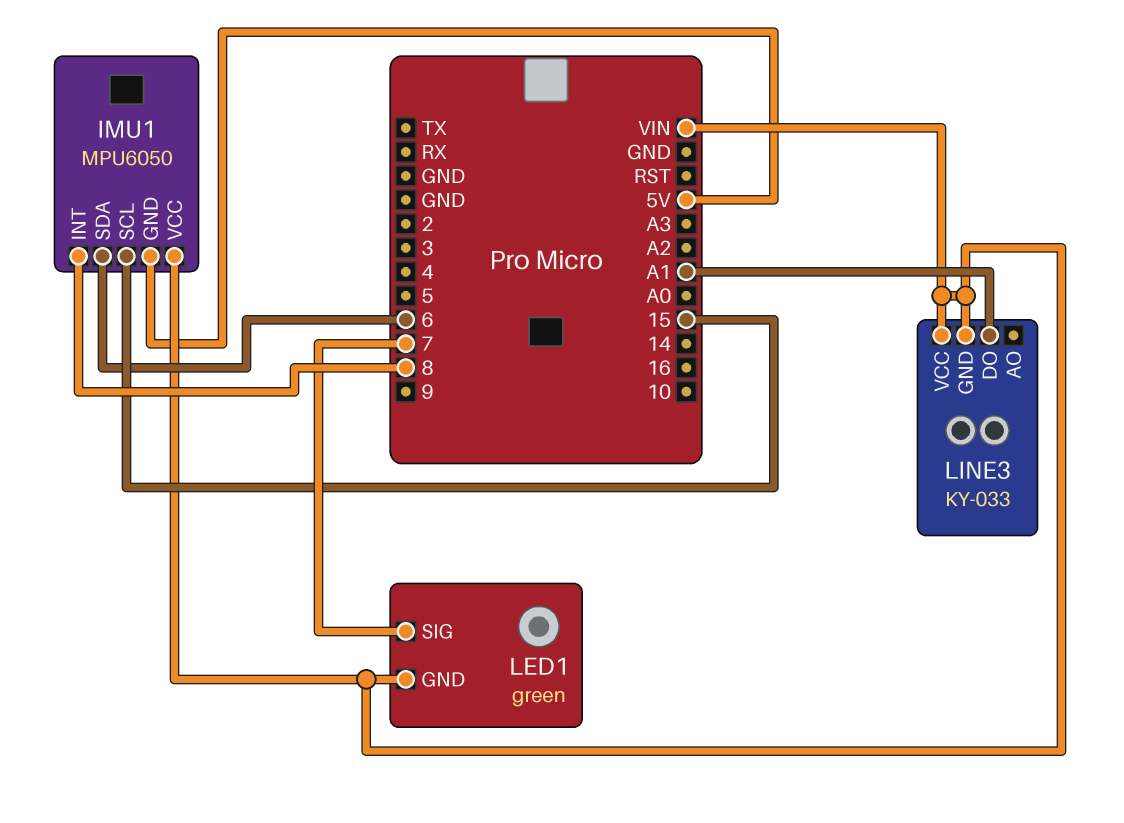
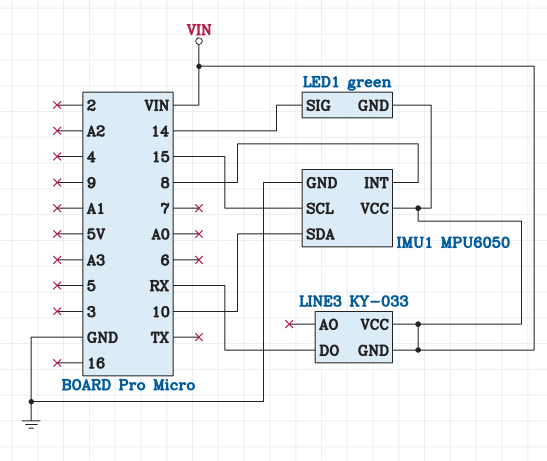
IMU1 pin GND: 5V -> GND
IMU1 pin SDA: 6 -> 10
LED1 pin SIG: 7 -> 14
LINE3 pin DO: A1 -> RX

